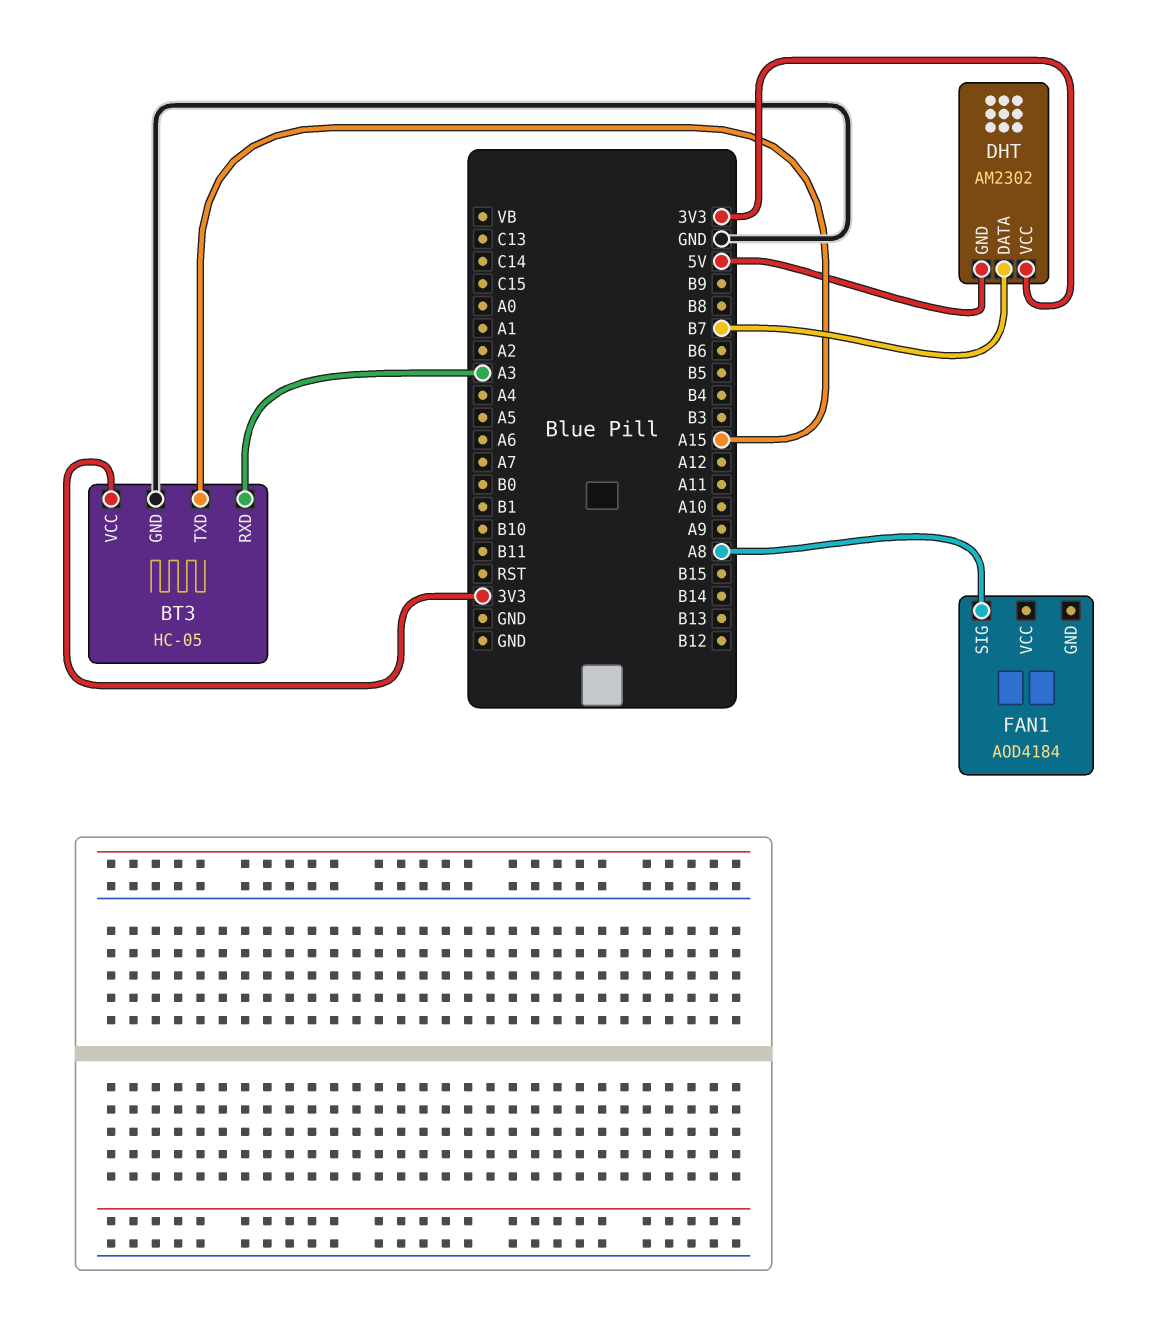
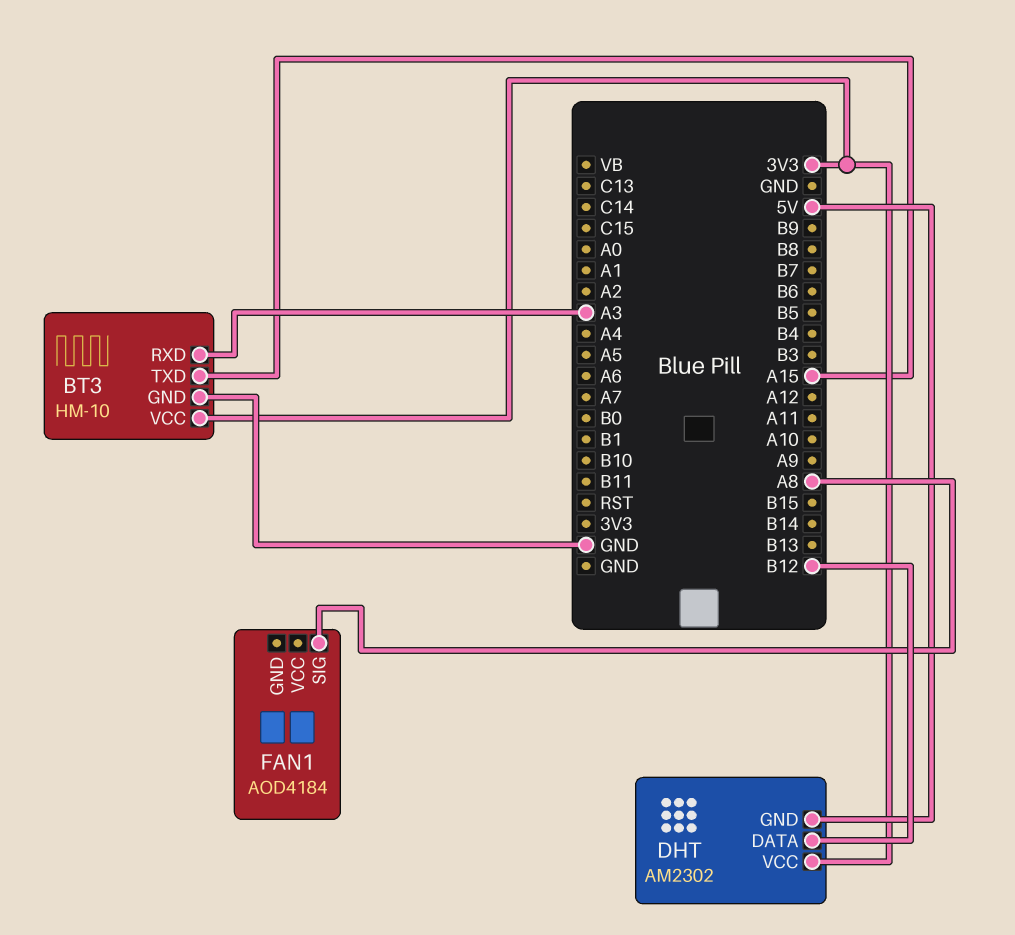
BT3: HC-05 -> HM-10
DHT pin DATA: B7 -> B12

